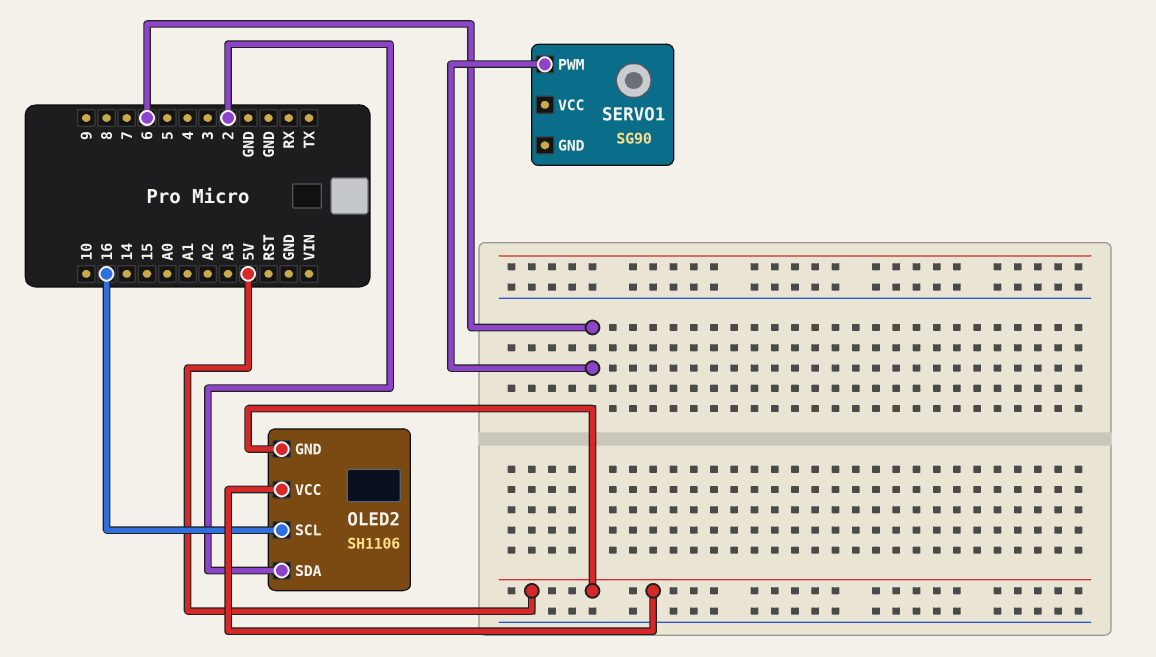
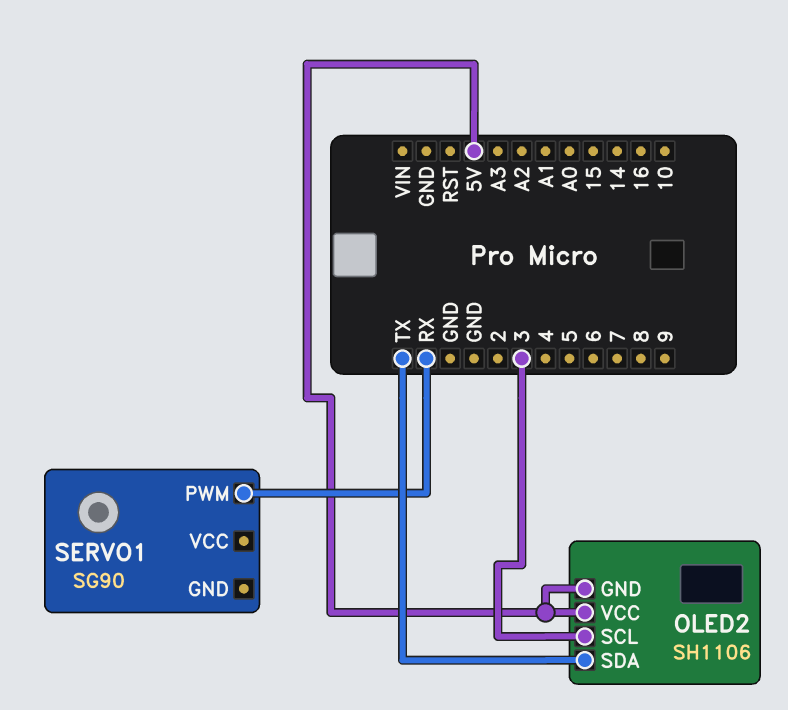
OLED2 pin SCL: 16 -> 3
OLED2 pin SDA: 2 -> TX
SERVO1 pin PWM: 6 -> RX

